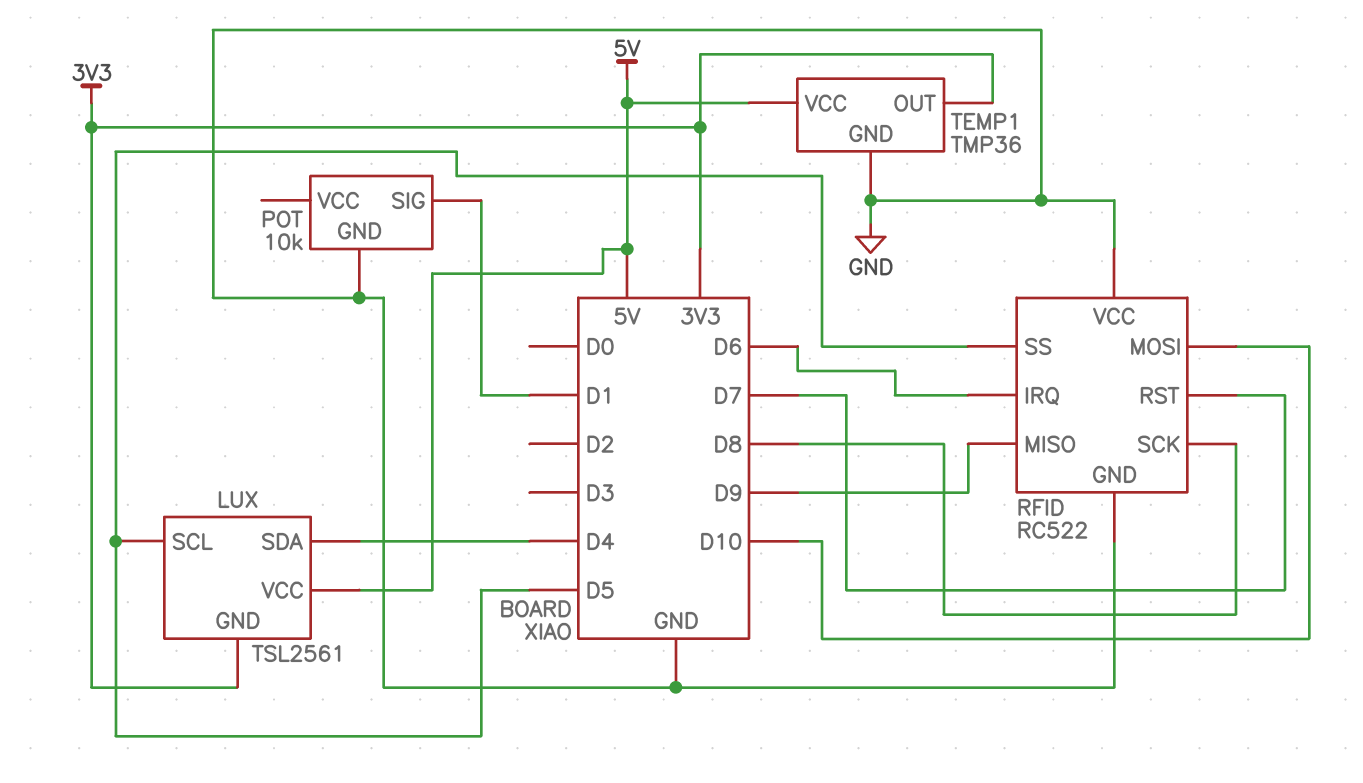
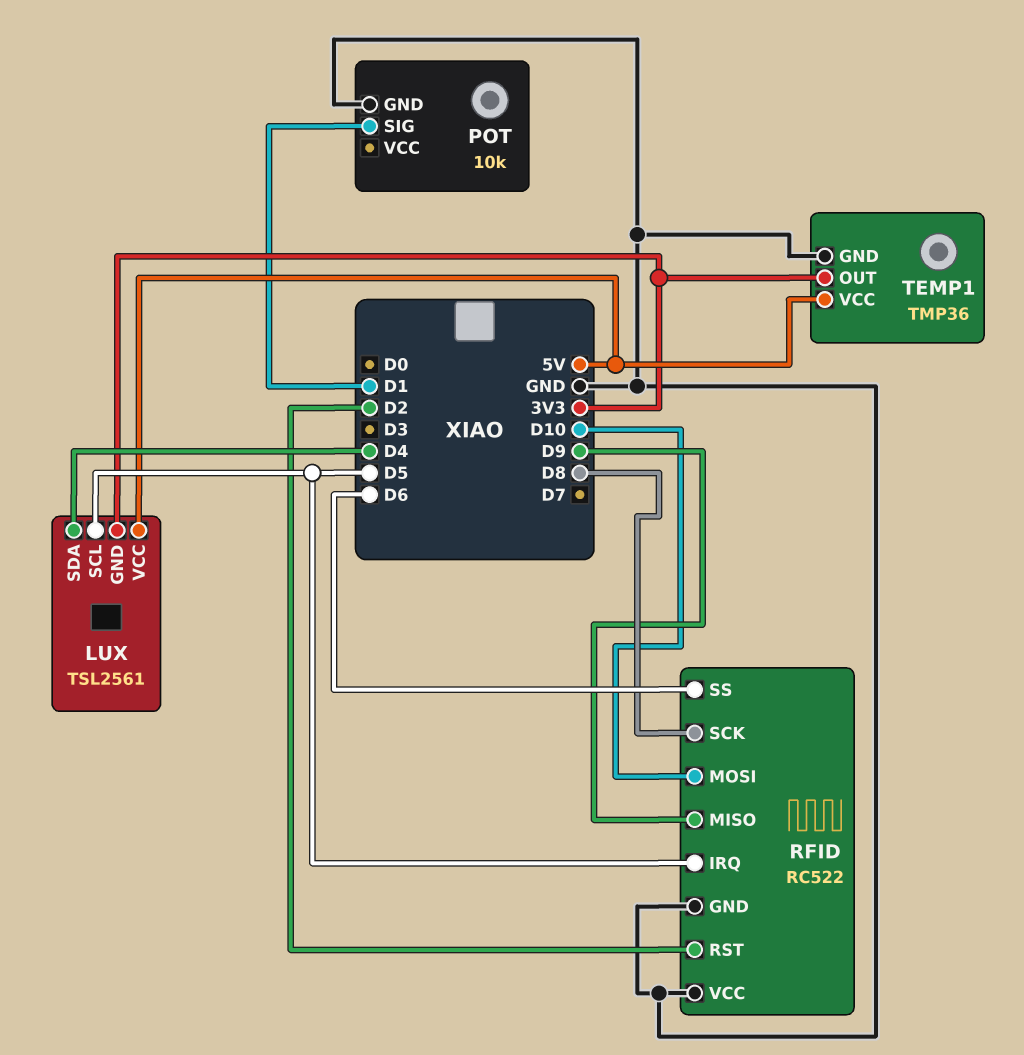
RFID pin IRQ: D6 -> D5
RFID pin RST: D7 -> D2
RFID pin SS: D5 -> D6

